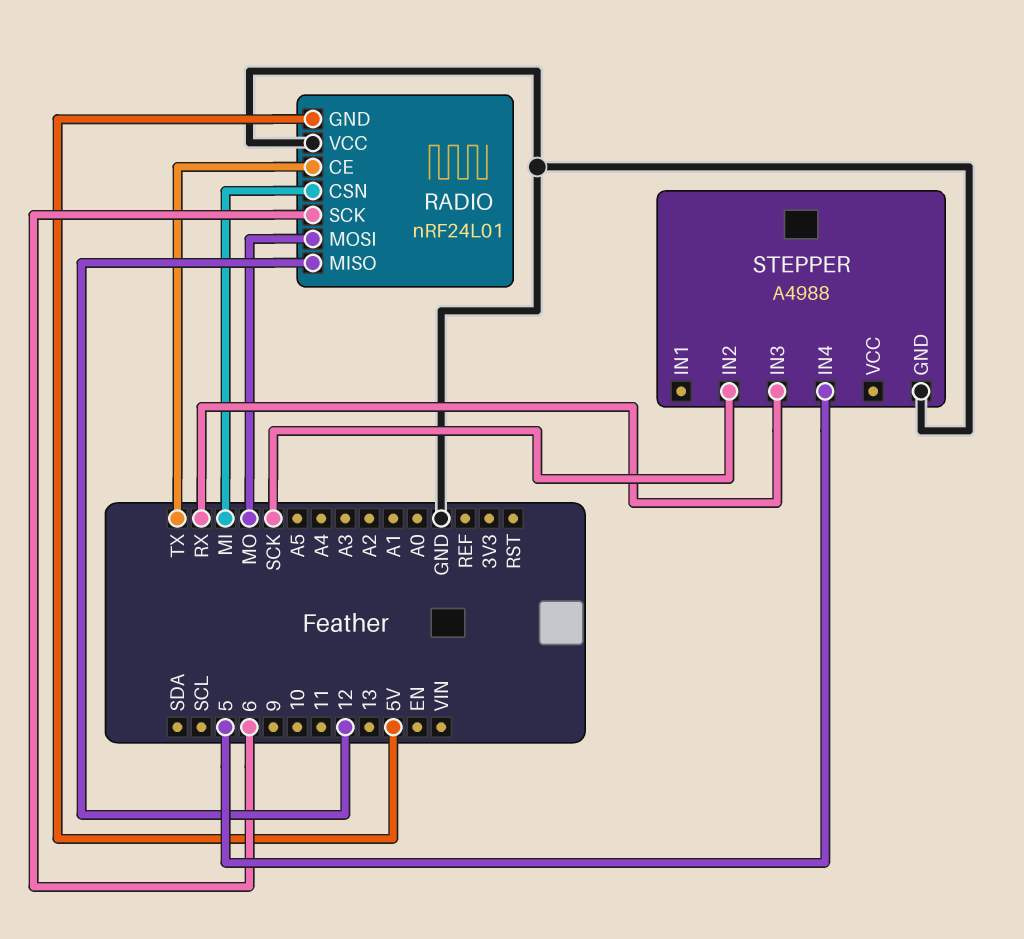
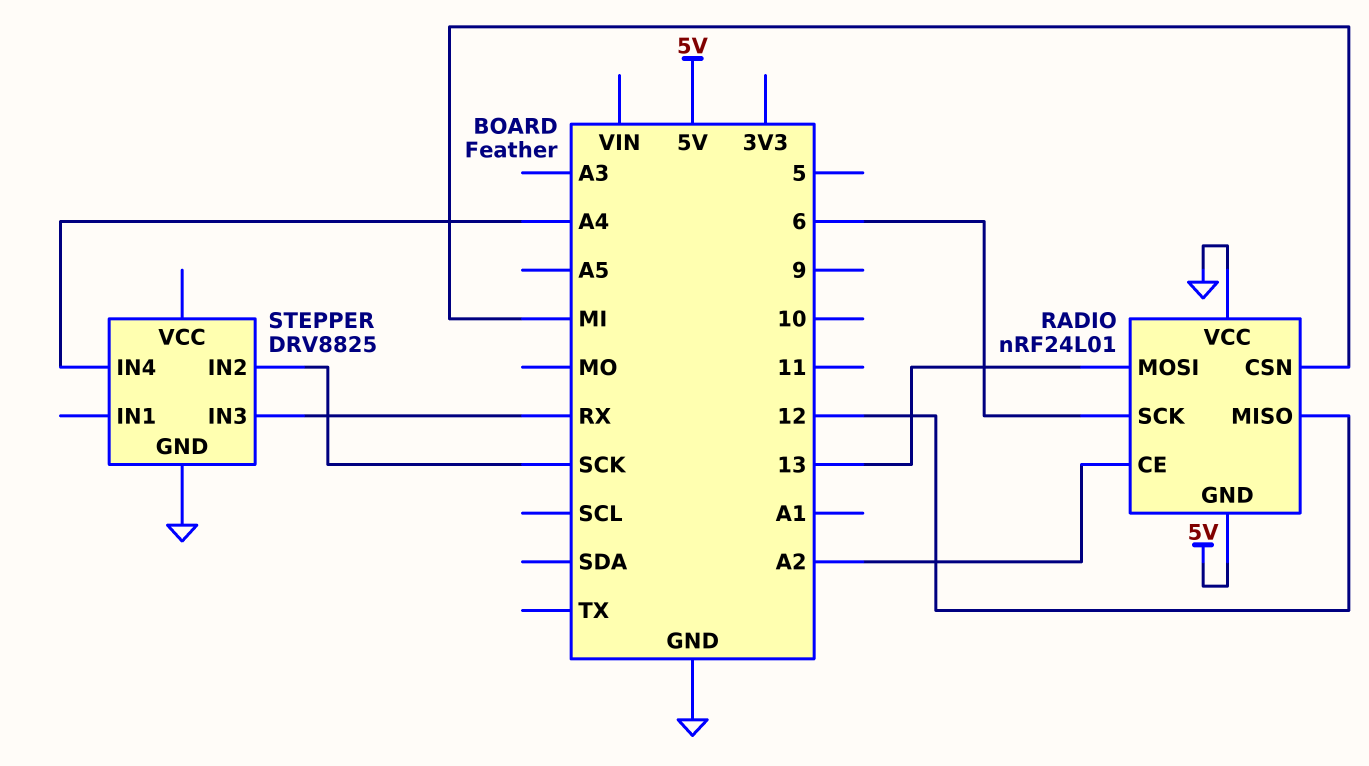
RADIO pin CE: TX -> A2
RADIO pin MOSI: MO -> 13
STEPPER: A4988 -> DRV8825
STEPPER pin IN4: 5 -> A4

